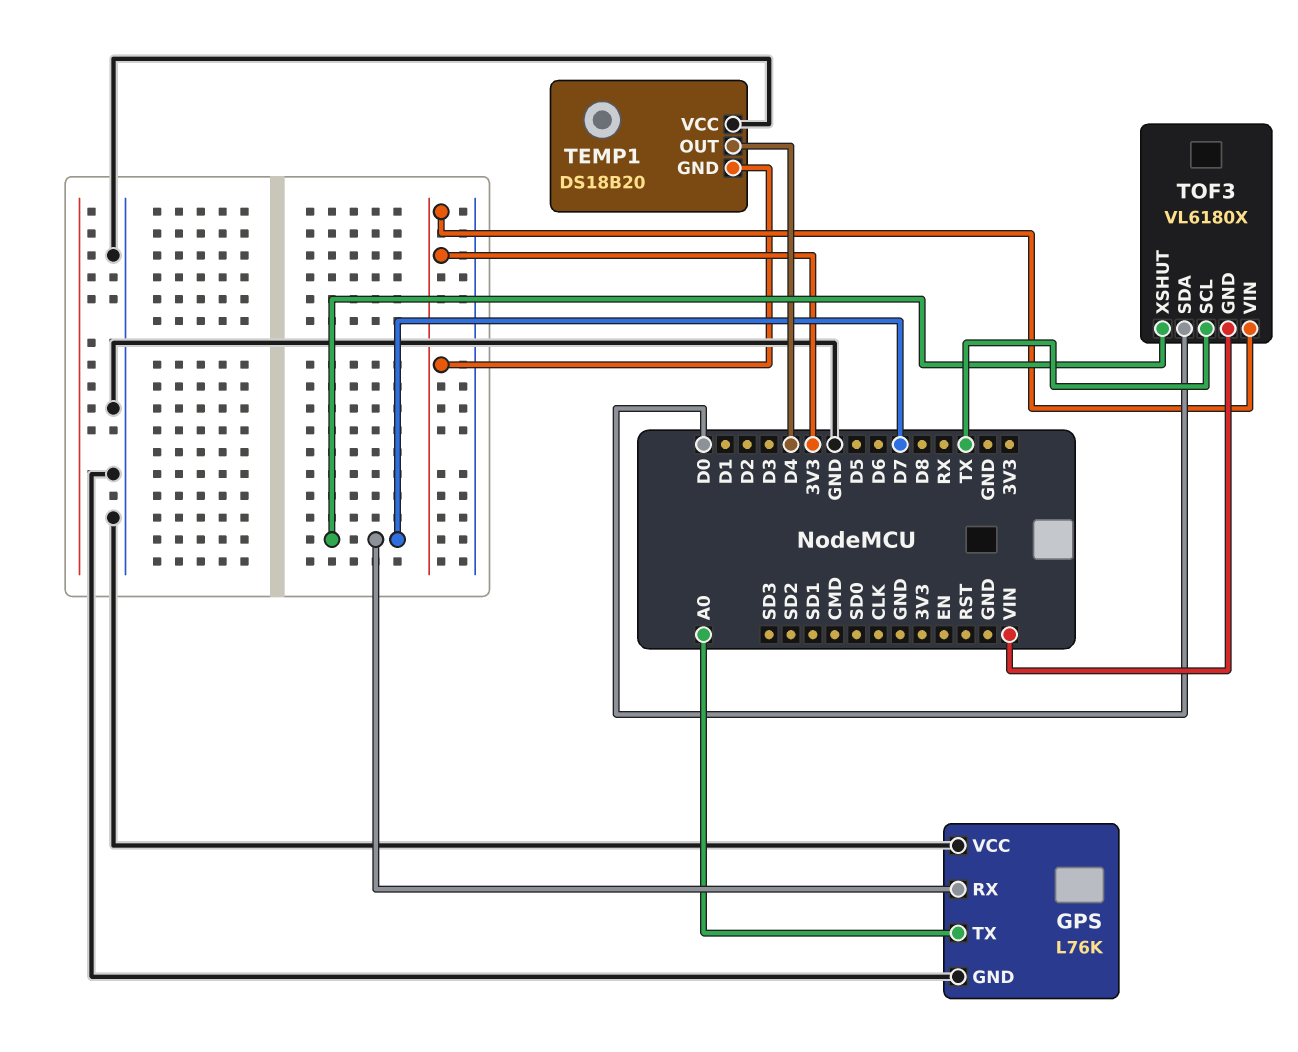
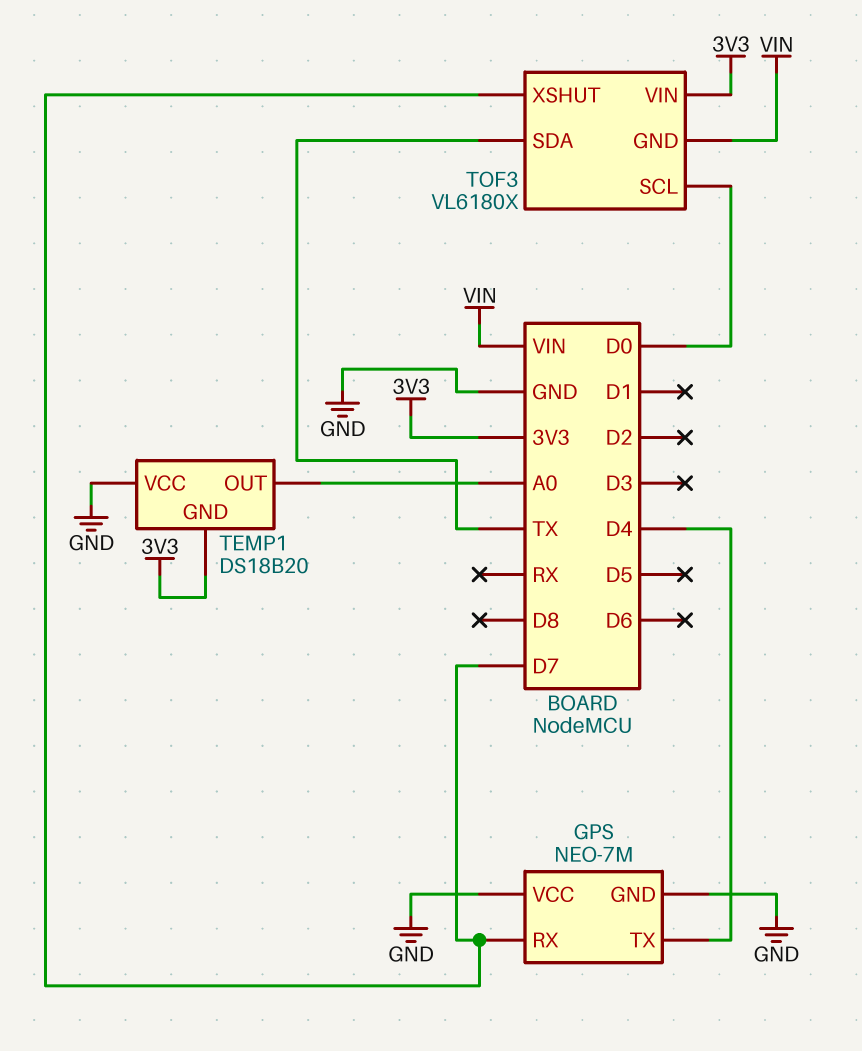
GPS: L76K -> NEO-7M
GPS pin TX: A0 -> D4
TEMP1 pin OUT: D4 -> A0
TOF3 pin SCL: TX -> D0
TOF3 pin SDA: D0 -> TX

